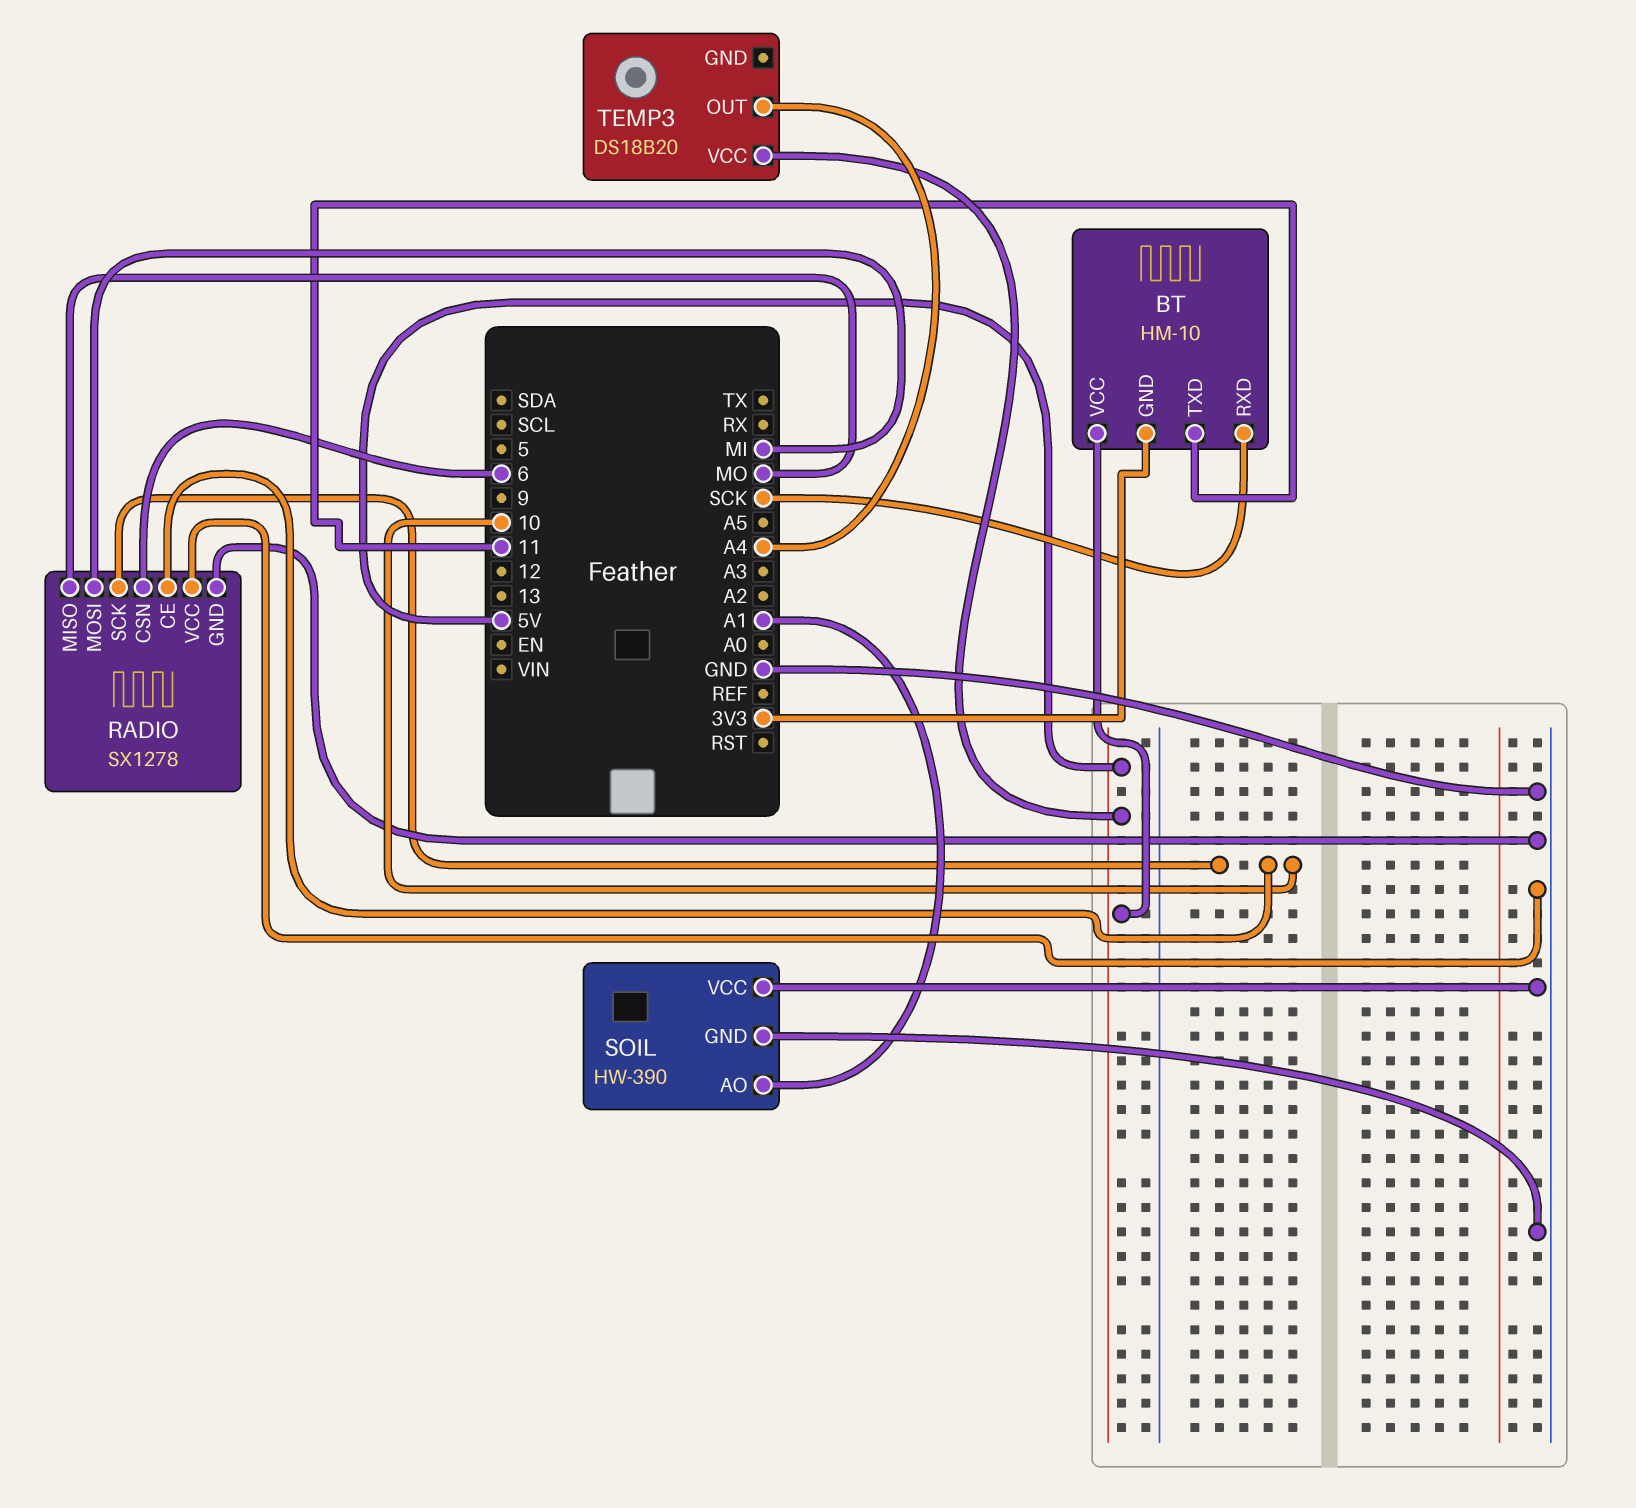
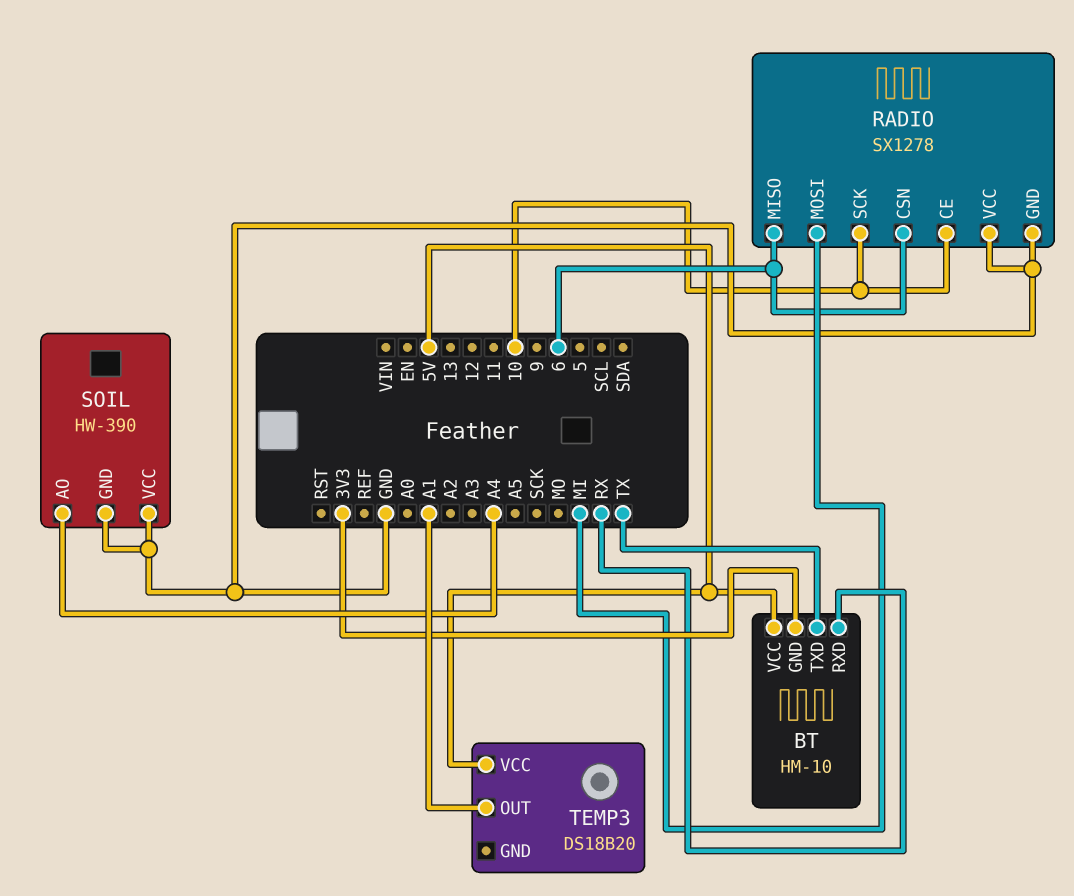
BT pin RXD: SCK -> RX
BT pin TXD: 11 -> TX
RADIO pin MISO: MO -> 6
SOIL pin AO: A1 -> A4
TEMP3 pin OUT: A4 -> A1

